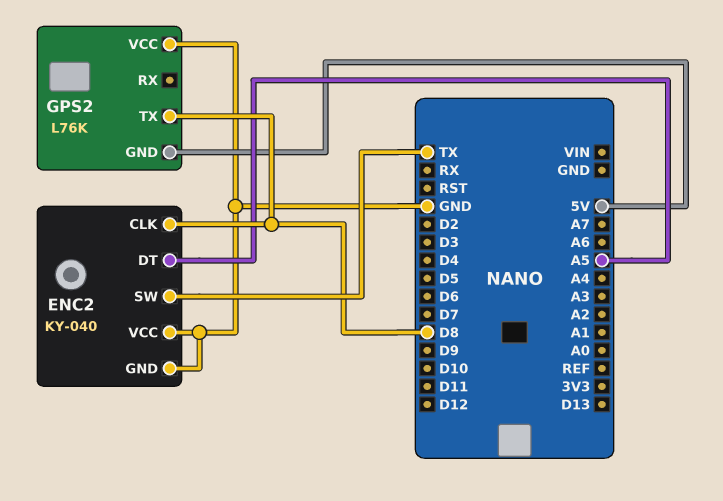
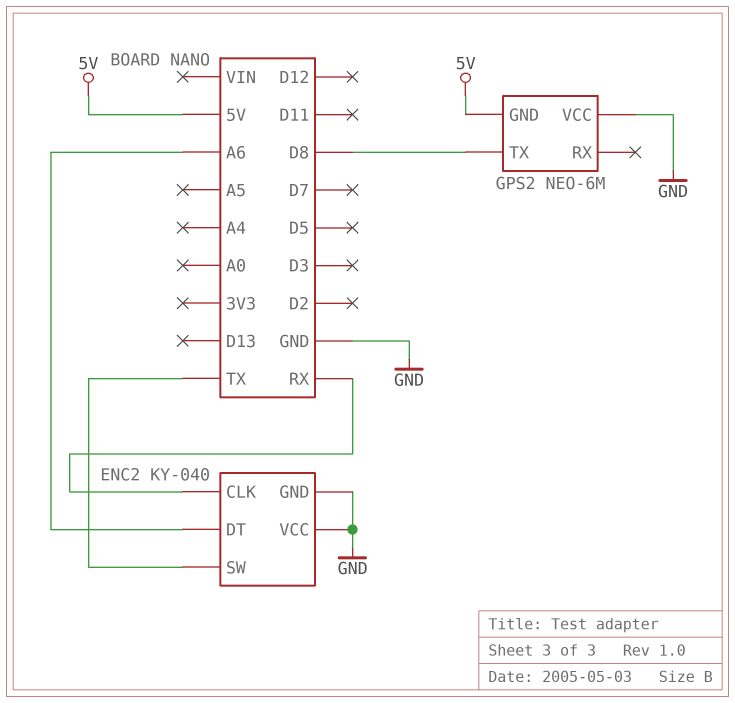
ENC2 pin CLK: D8 -> RX
ENC2 pin DT: A5 -> A6
GPS2: L76K -> NEO-6M

